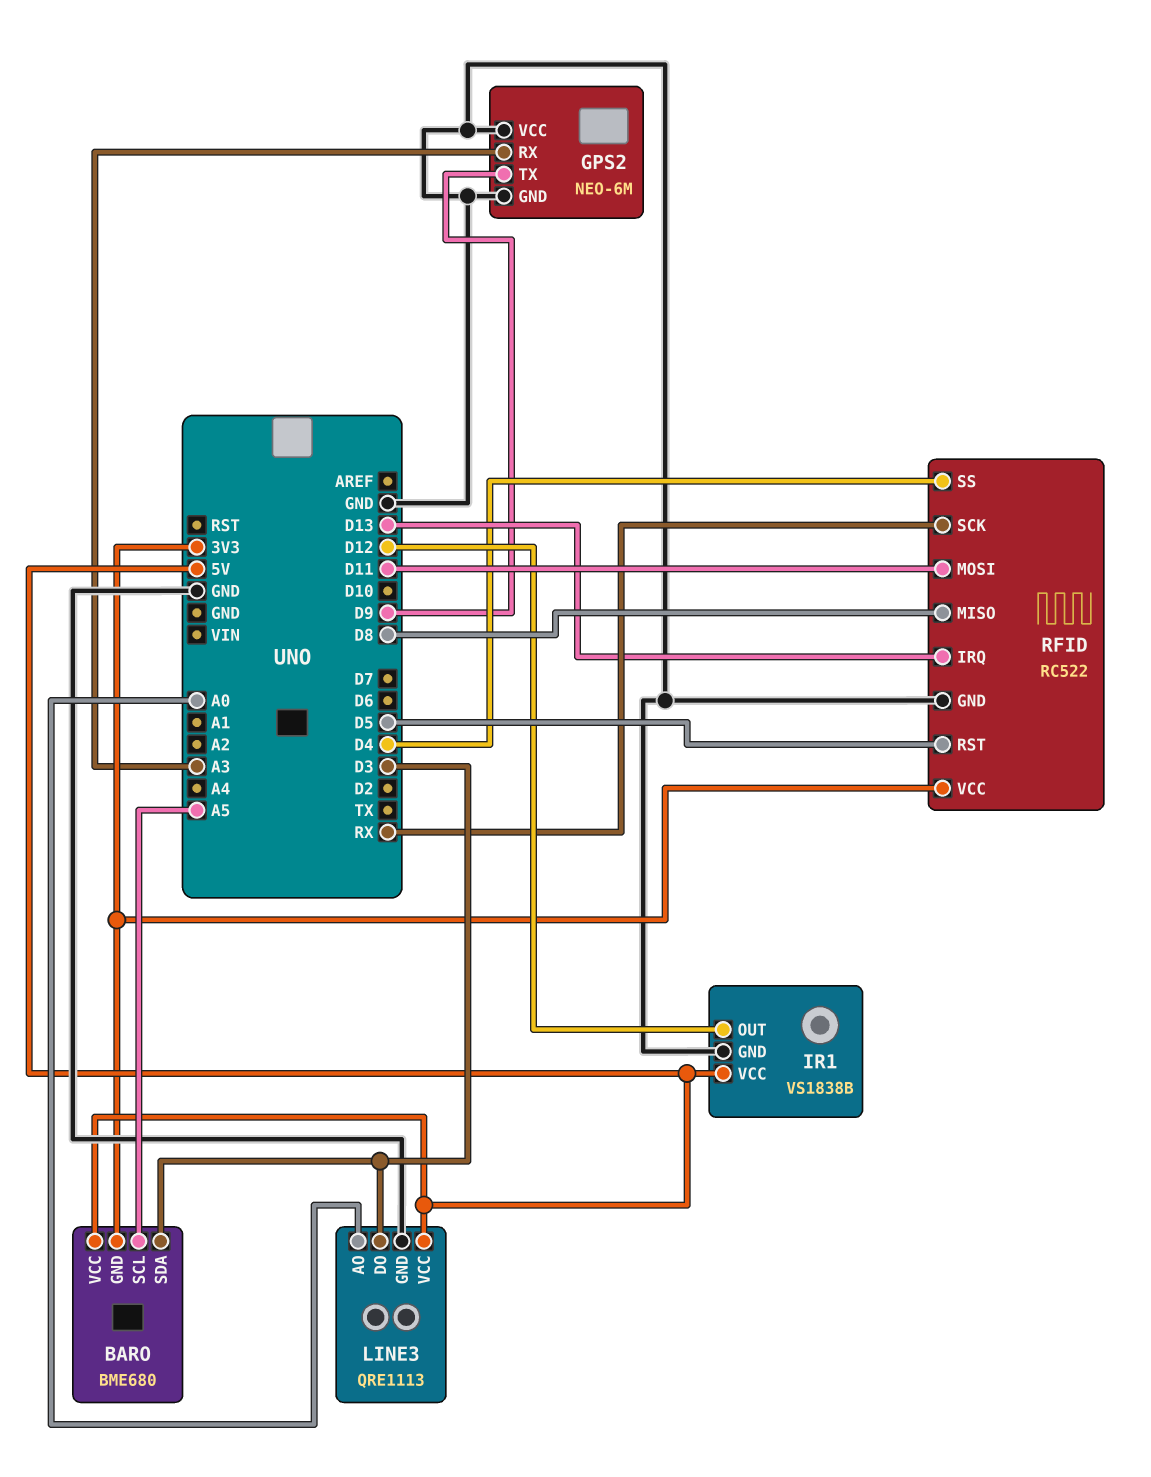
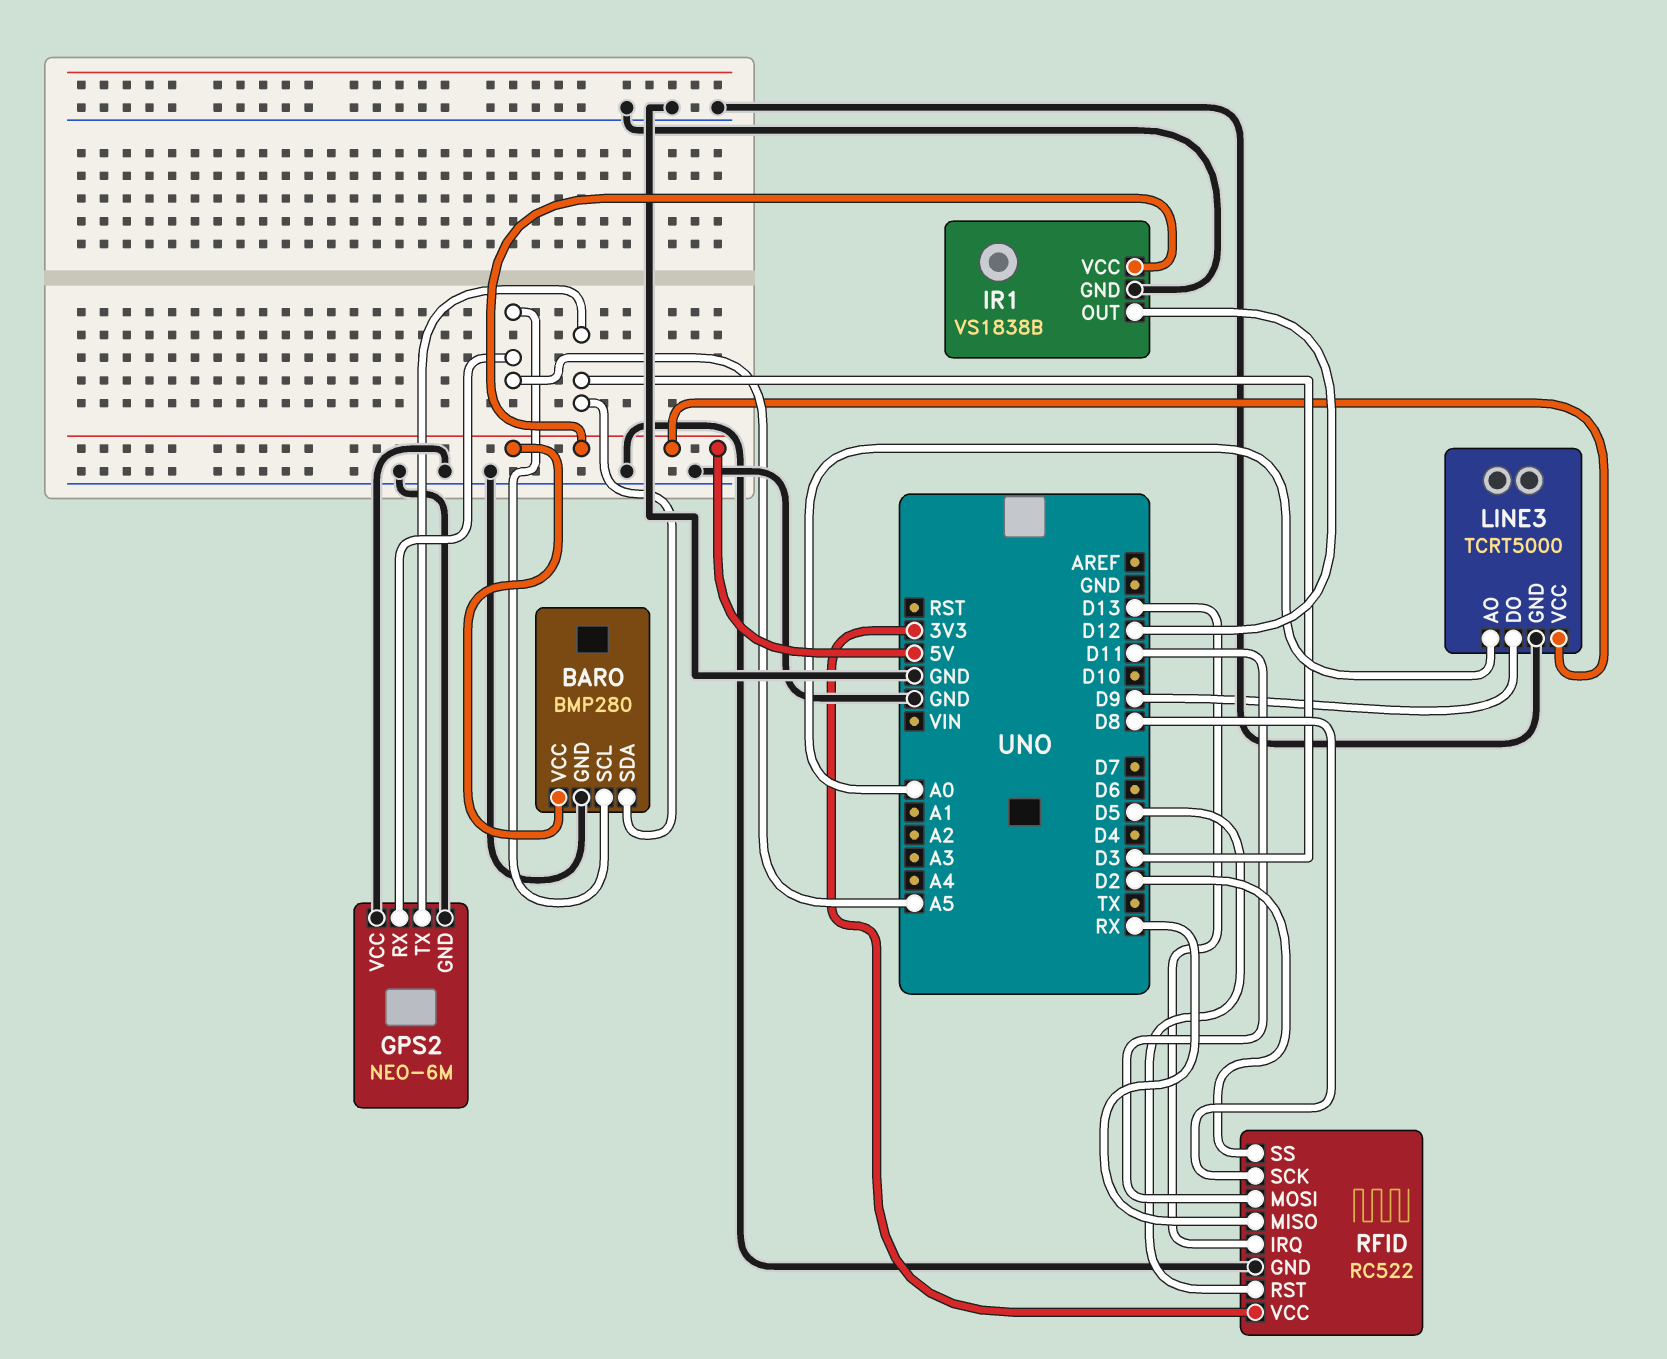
BARO: BME680 -> BMP280
BARO pin GND: 3V3 -> GND
GPS2 pin RX: A3 -> A5
GPS2 pin TX: D9 -> D3
LINE3: QRE1113 -> TCRT5000
LINE3 pin DO: D3 -> D9
RFID pin MISO: D8 -> RX
RFID pin SCK: RX -> D8
RFID pin SS: D4 -> D2

